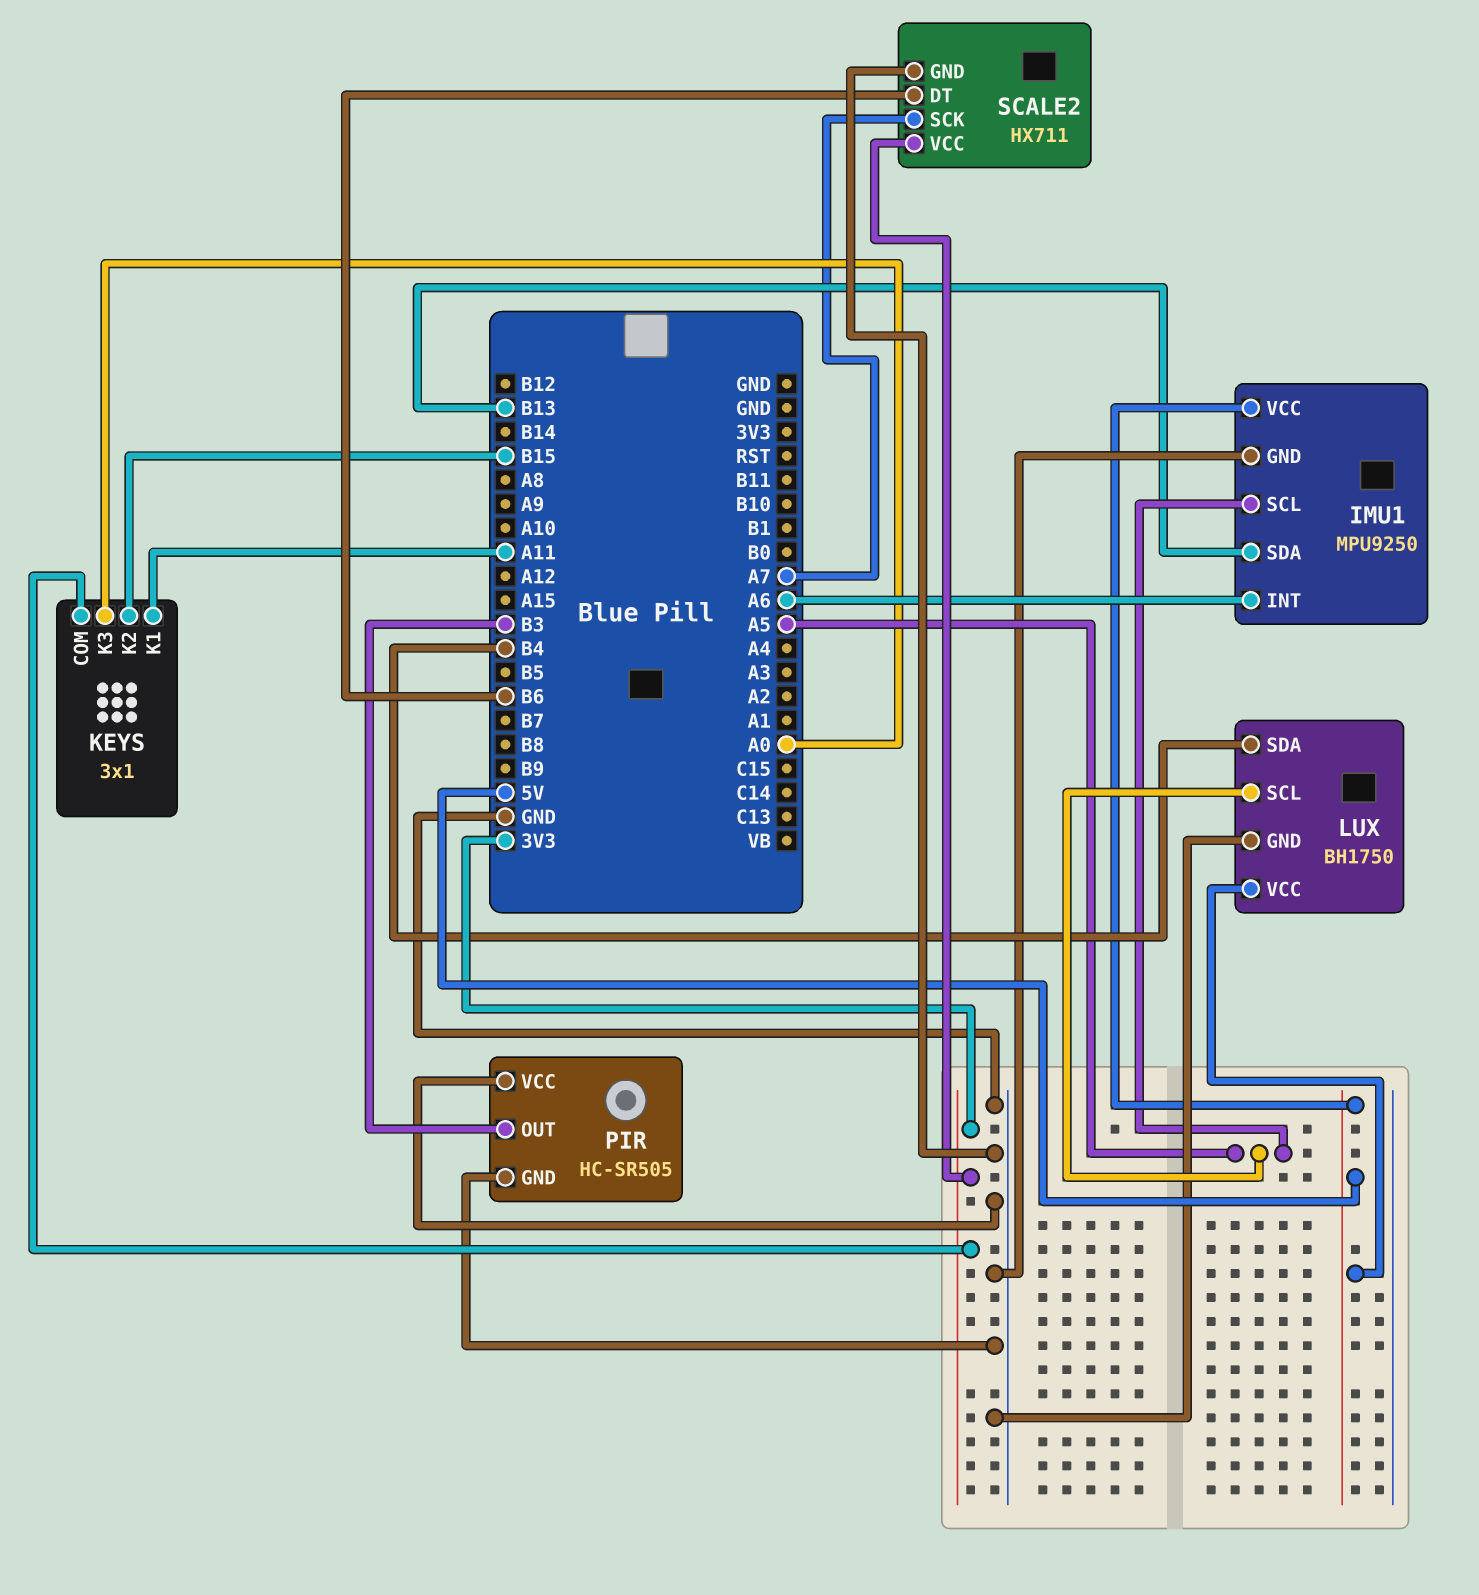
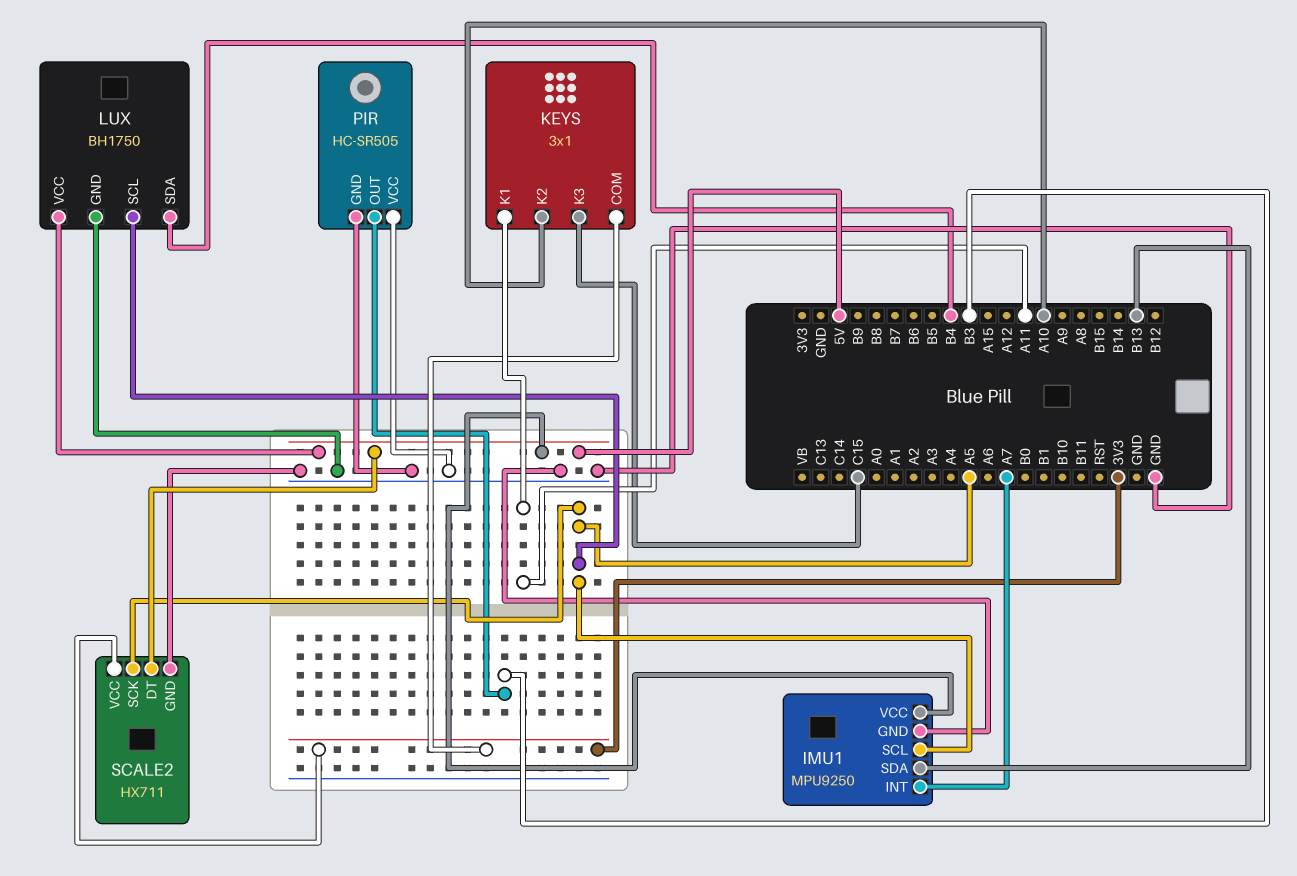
IMU1 pin INT: A6 -> A7
KEYS pin K2: B15 -> A10
KEYS pin K3: A0 -> C15
SCALE2 pin DT: B6 -> 5V
SCALE2 pin SCK: A7 -> A5

